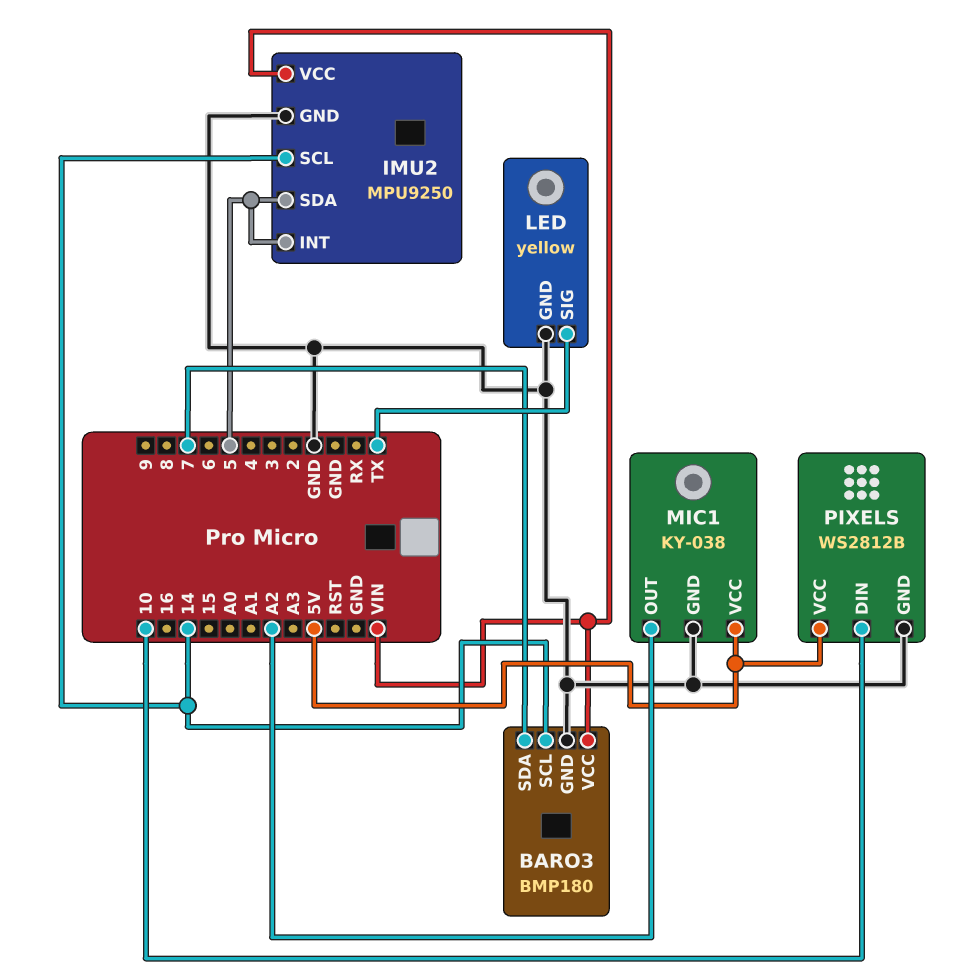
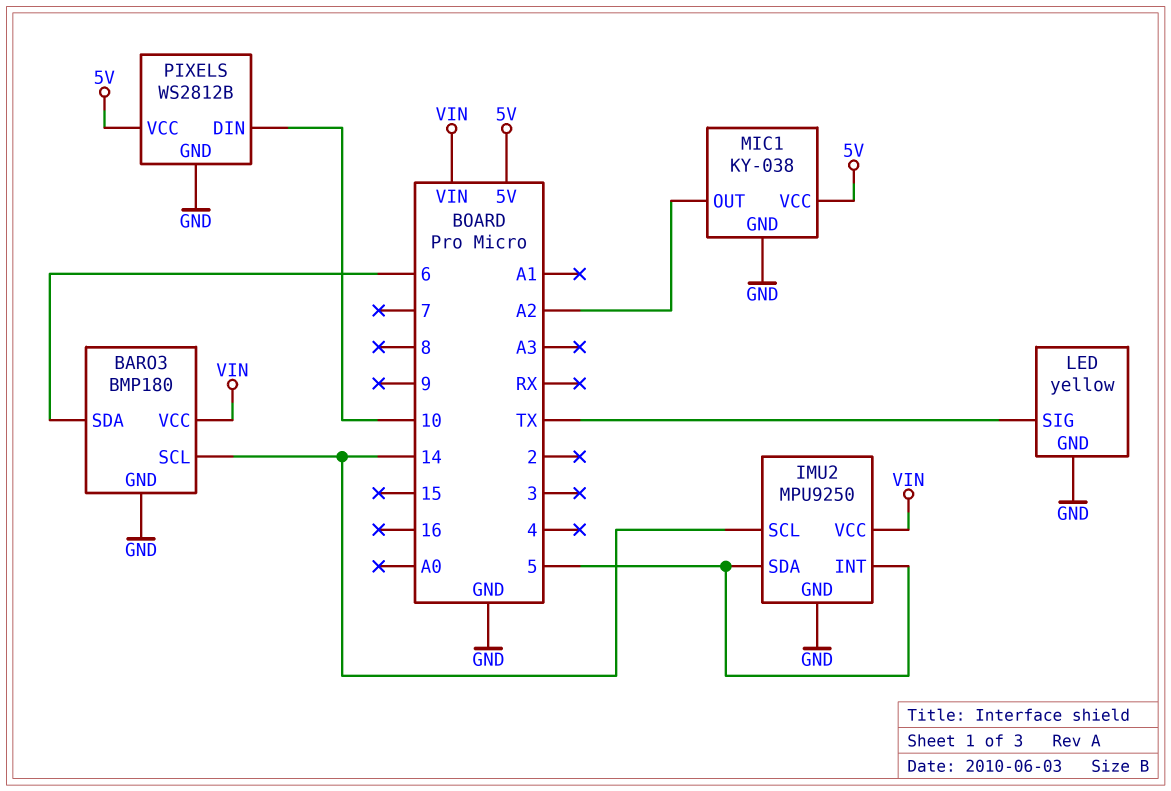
BARO3 pin SDA: 7 -> 6

